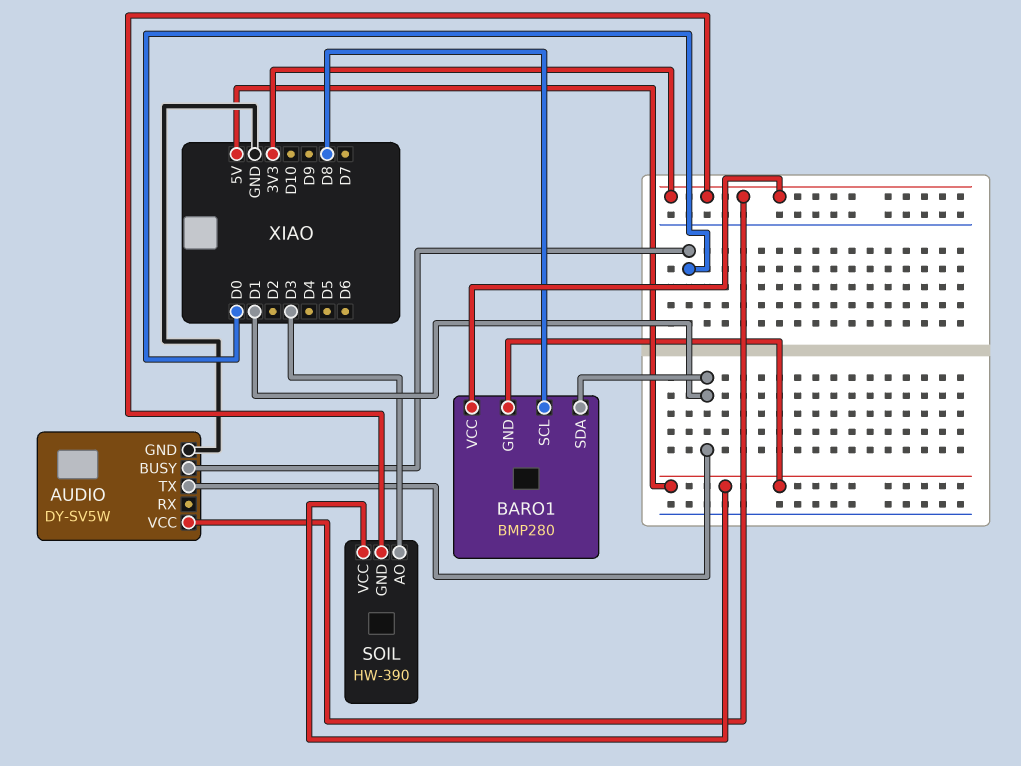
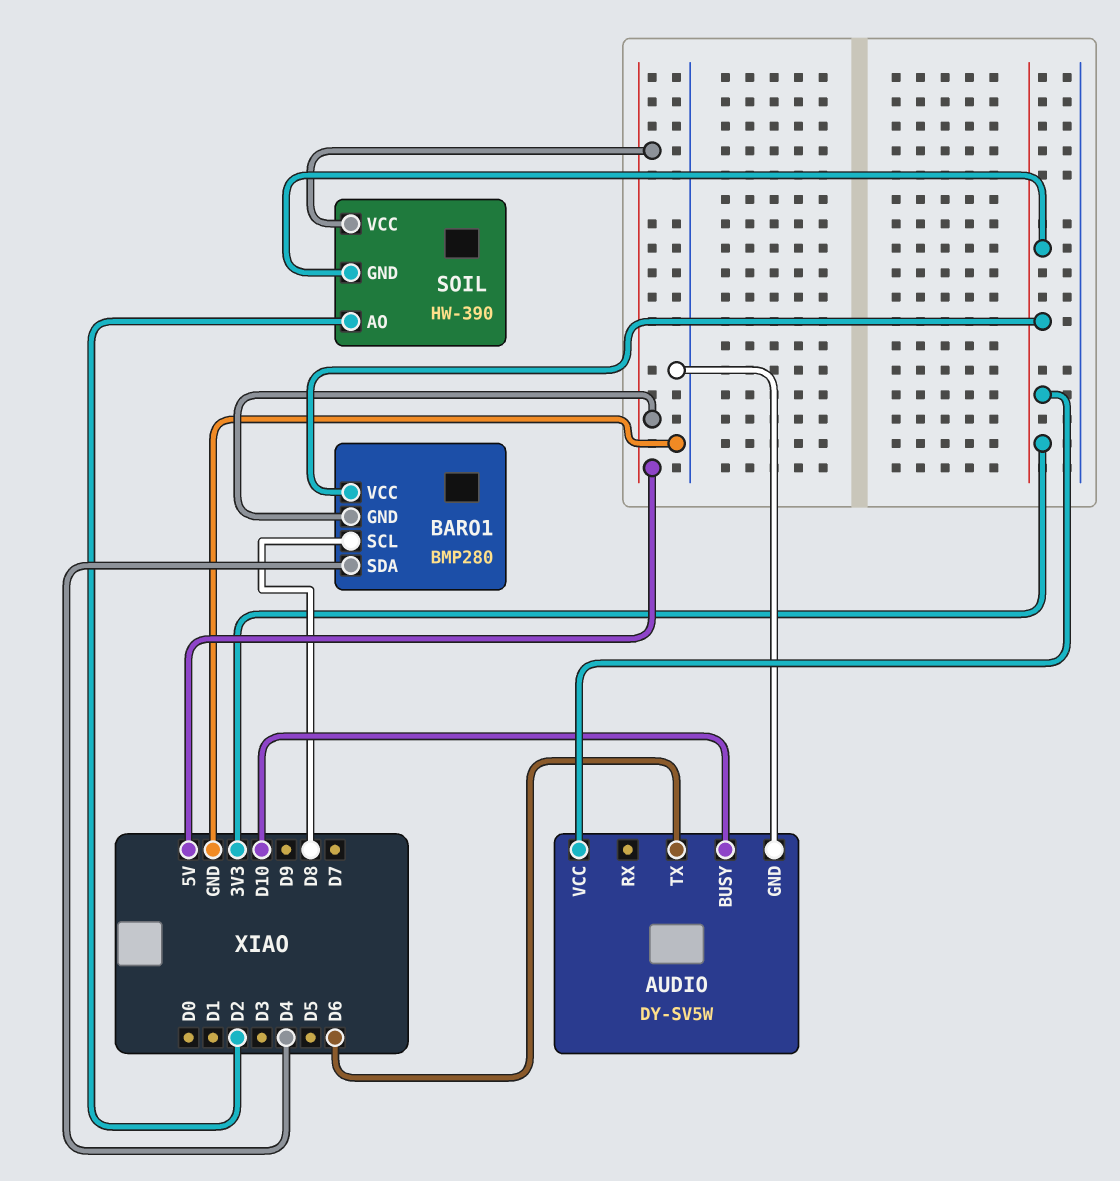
AUDIO pin BUSY: D0 -> D10
AUDIO pin TX: D1 -> D6
BARO1 pin SDA: D1 -> D4
SOIL pin AO: D3 -> D2

